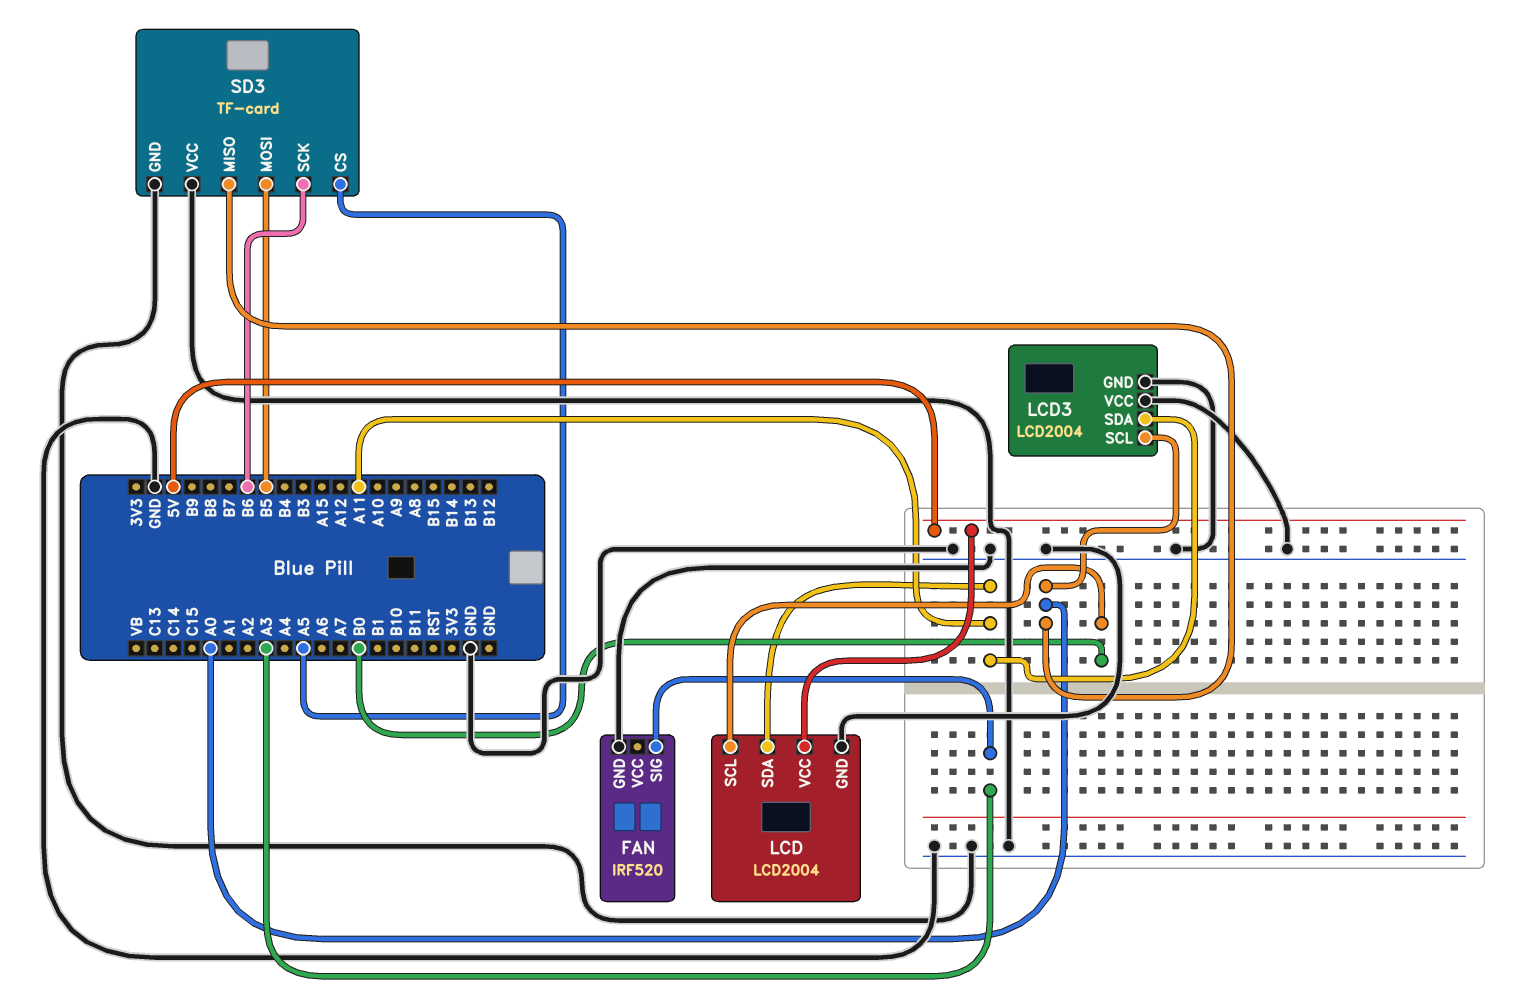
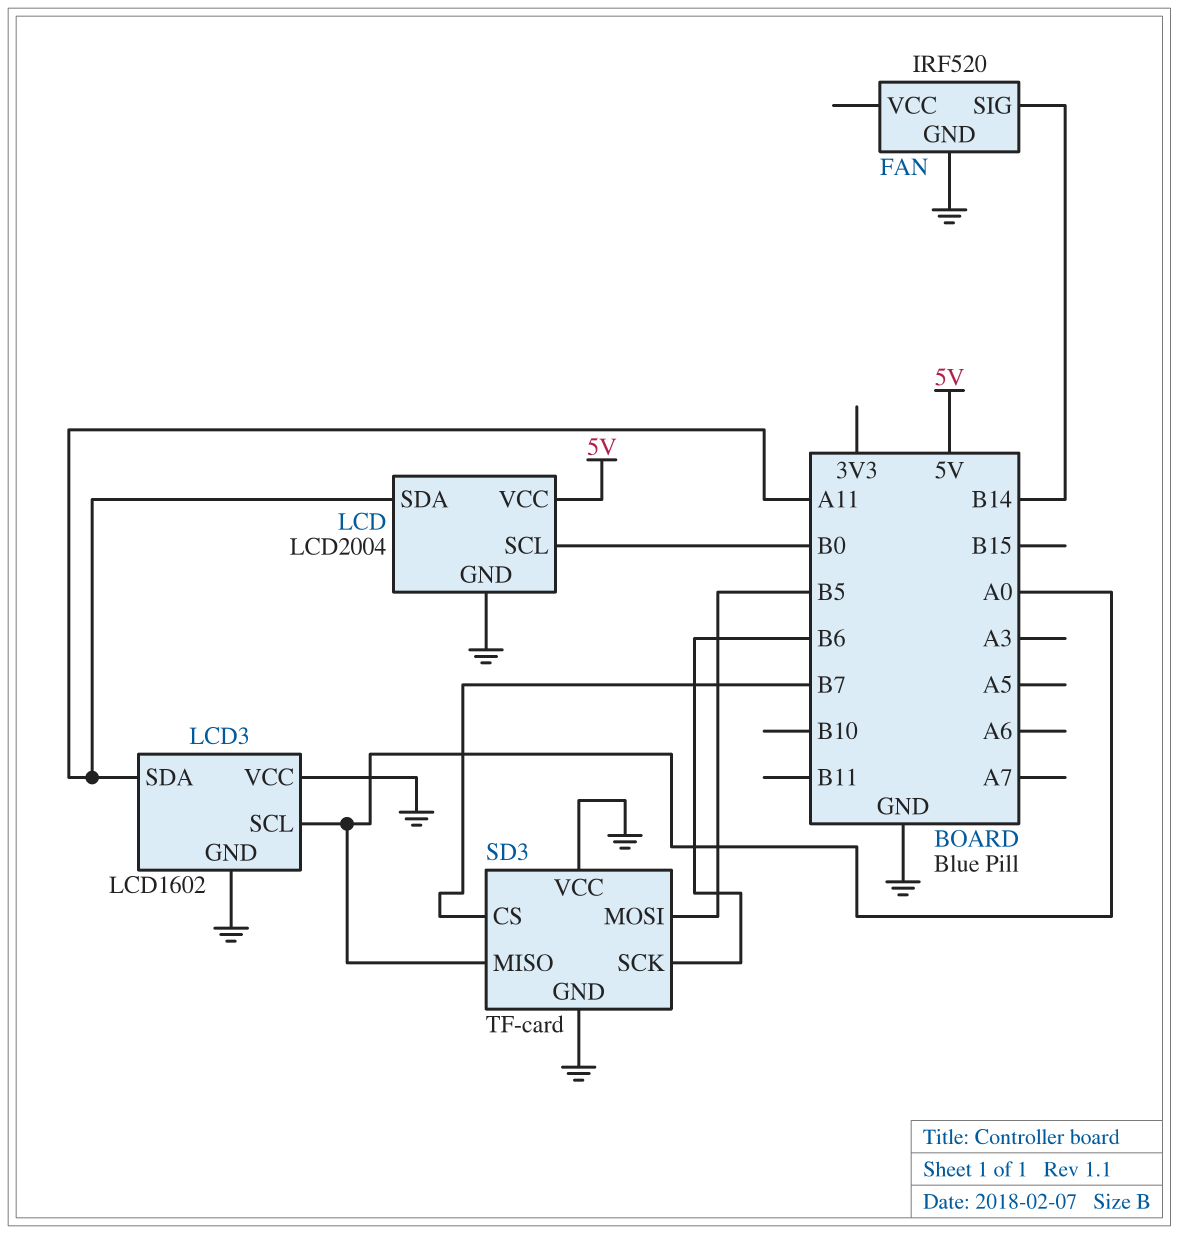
FAN pin SIG: A3 -> B14
LCD3: LCD2004 -> LCD1602
SD3 pin CS: A5 -> B7

